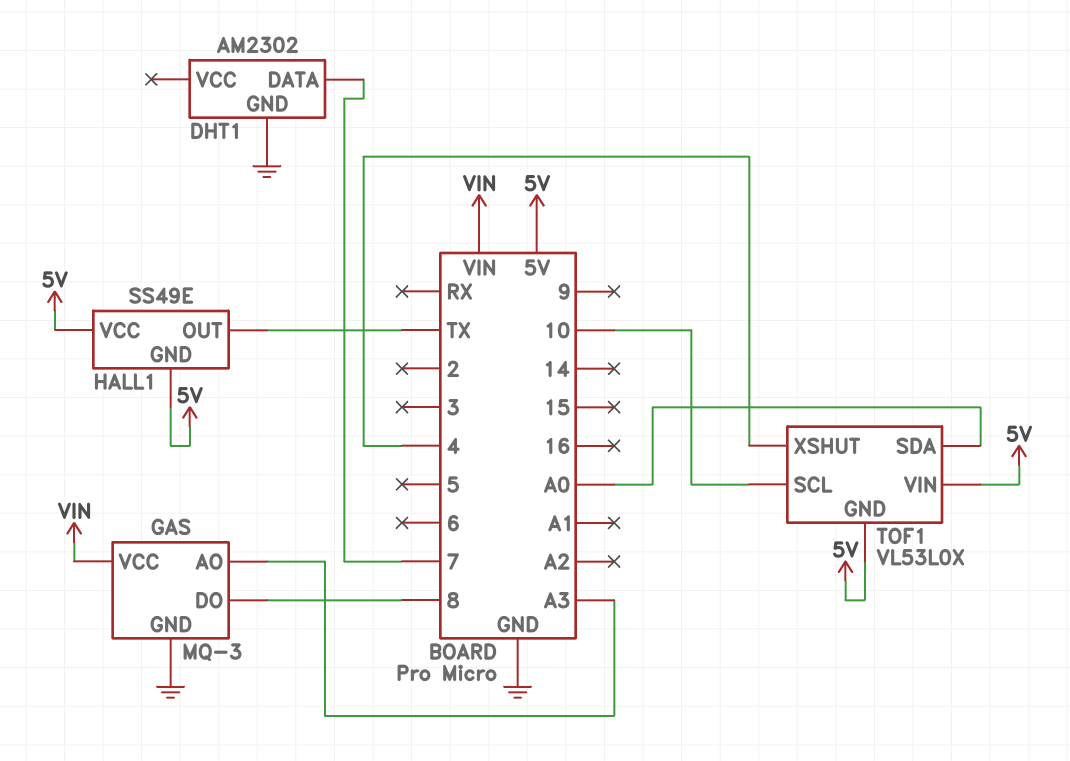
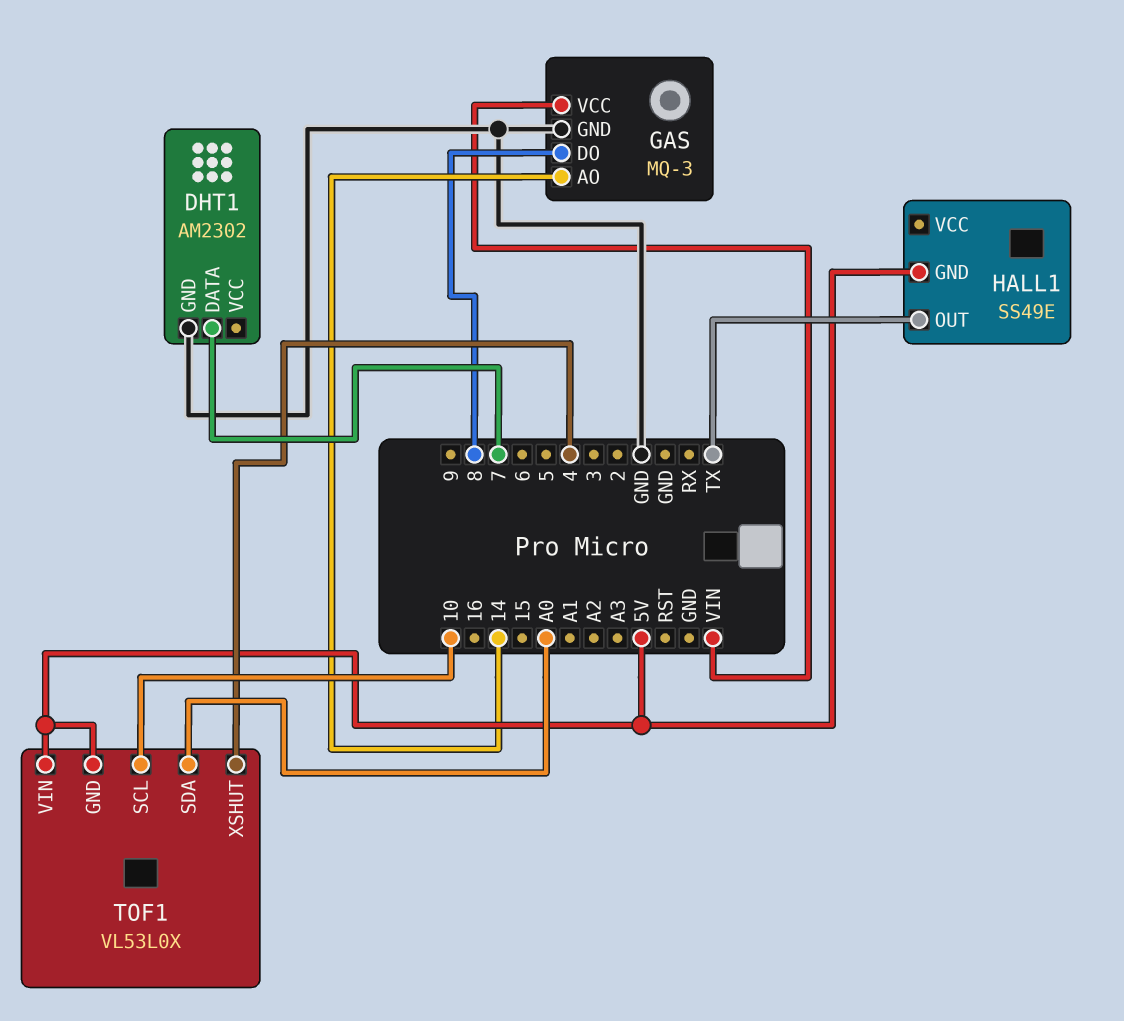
GAS pin AO: A3 -> 14
HALL1 pin VCC: 5V -> none

